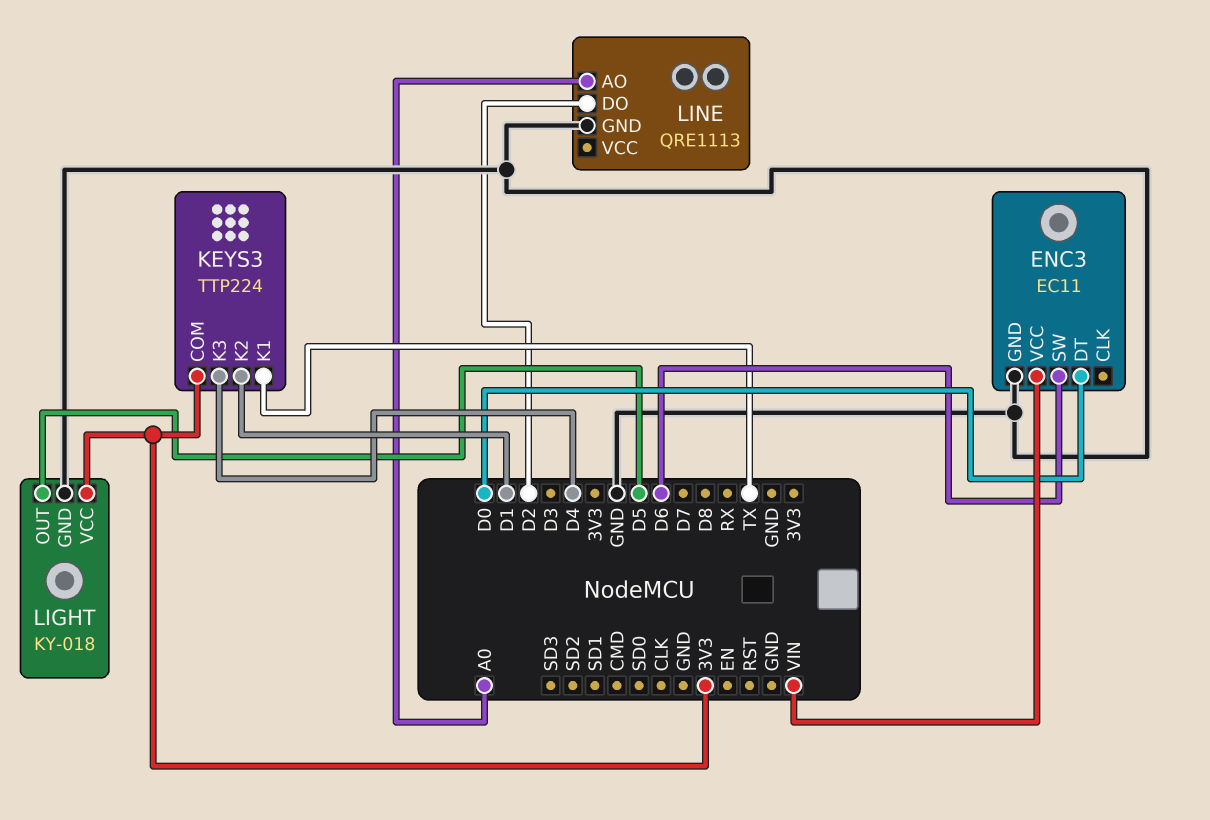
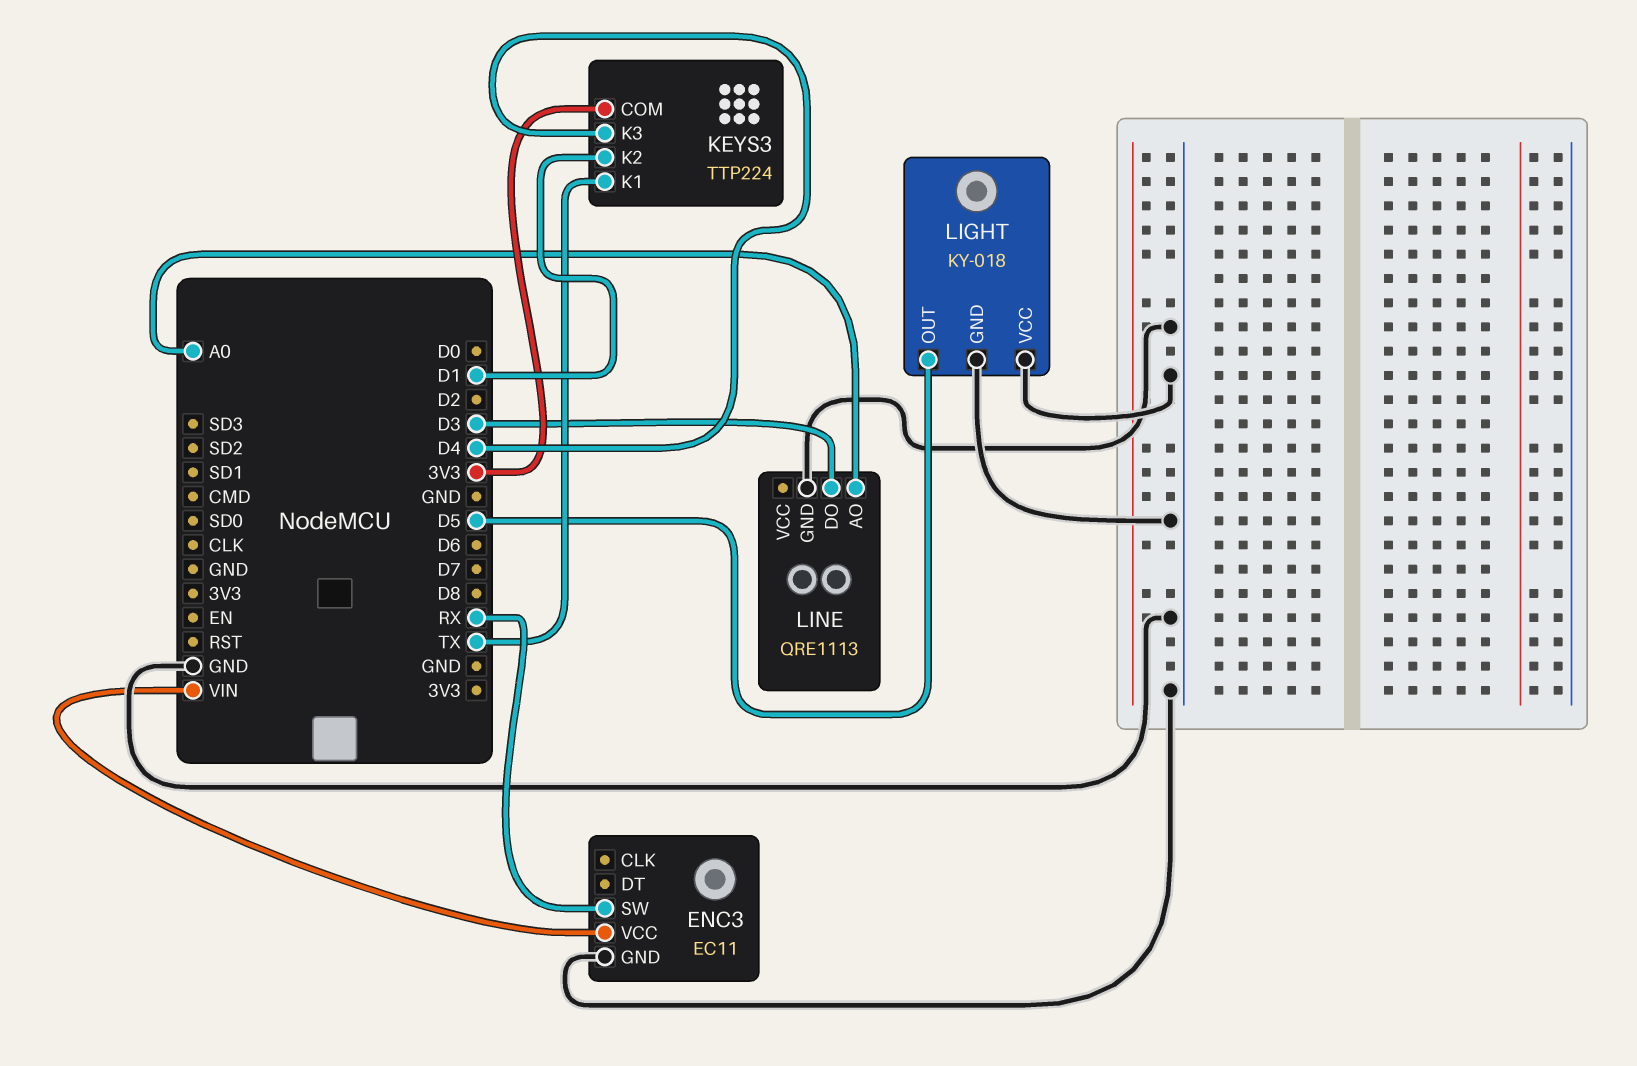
ENC3 pin DT: D0 -> none
ENC3 pin SW: D6 -> RX
LIGHT pin VCC: 3V3 -> GND
LINE pin DO: D2 -> D3

